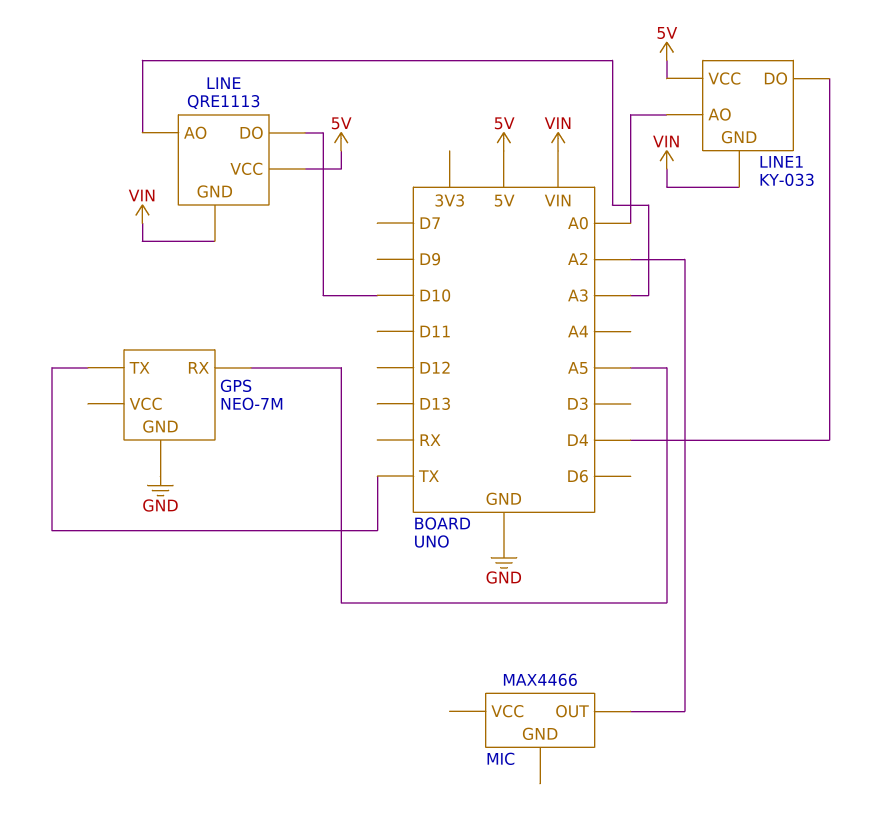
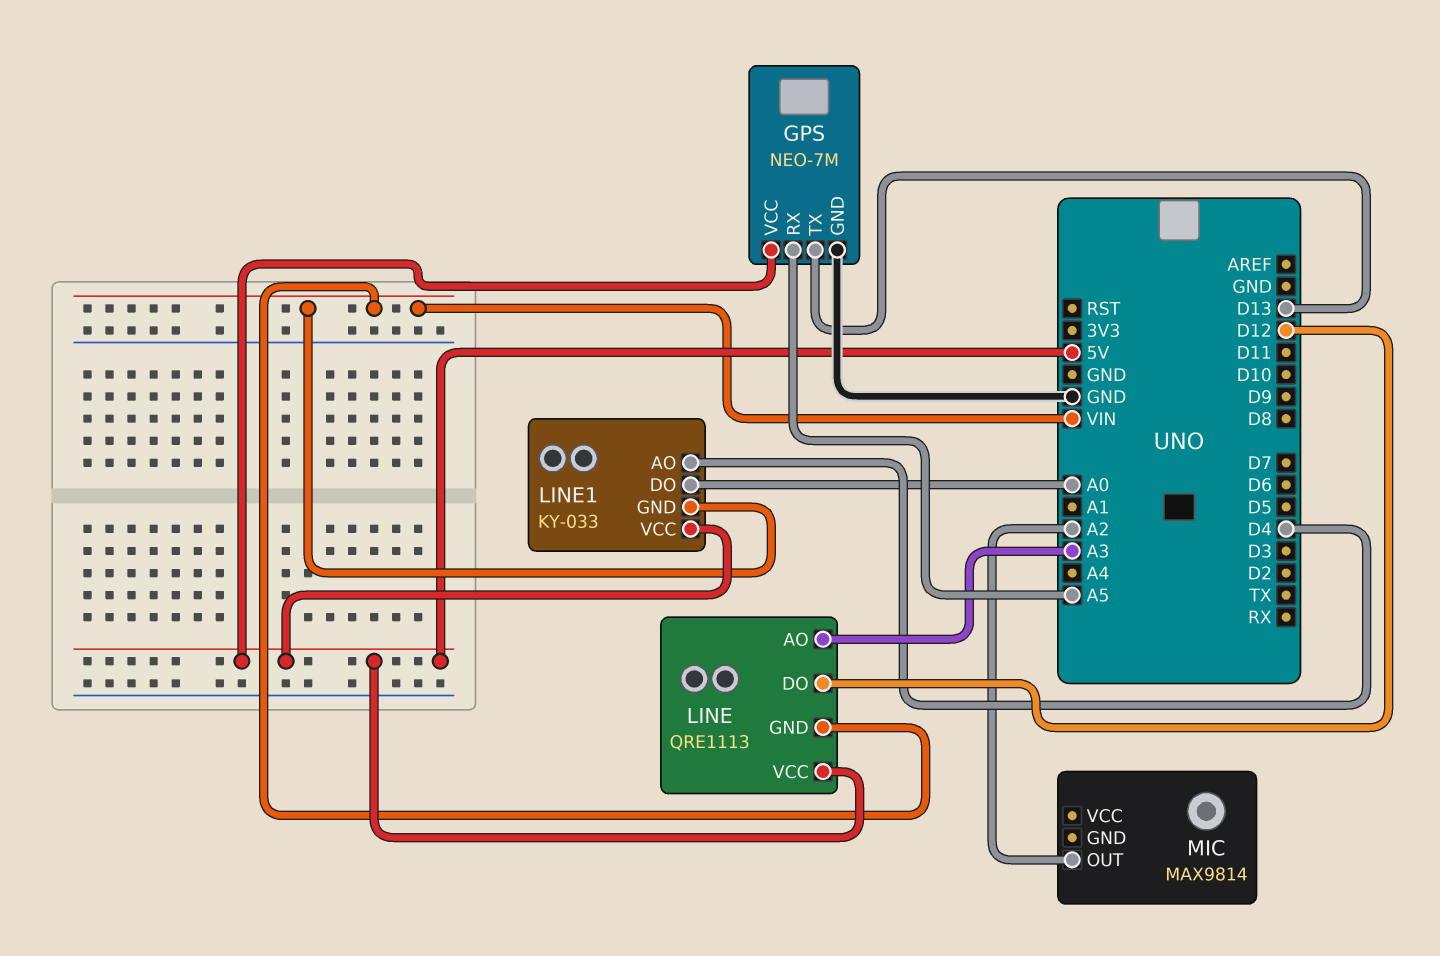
GPS pin TX: TX -> D13
GPS pin VCC: none -> 5V
LINE pin DO: D10 -> D12
LINE1 pin AO: A0 -> D4
LINE1 pin DO: D4 -> A0
MIC: MAX4466 -> MAX9814

